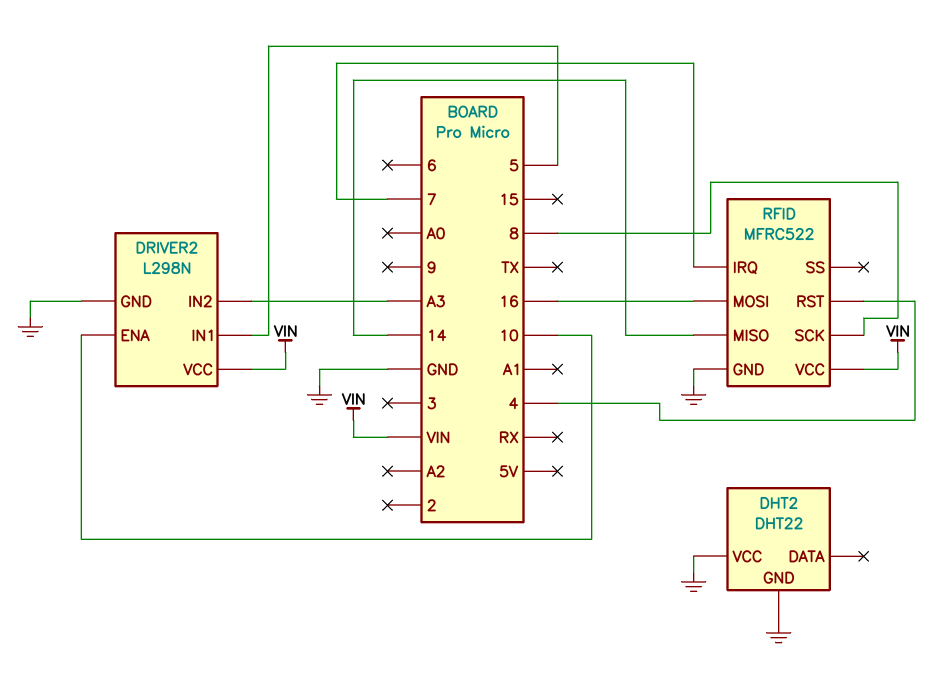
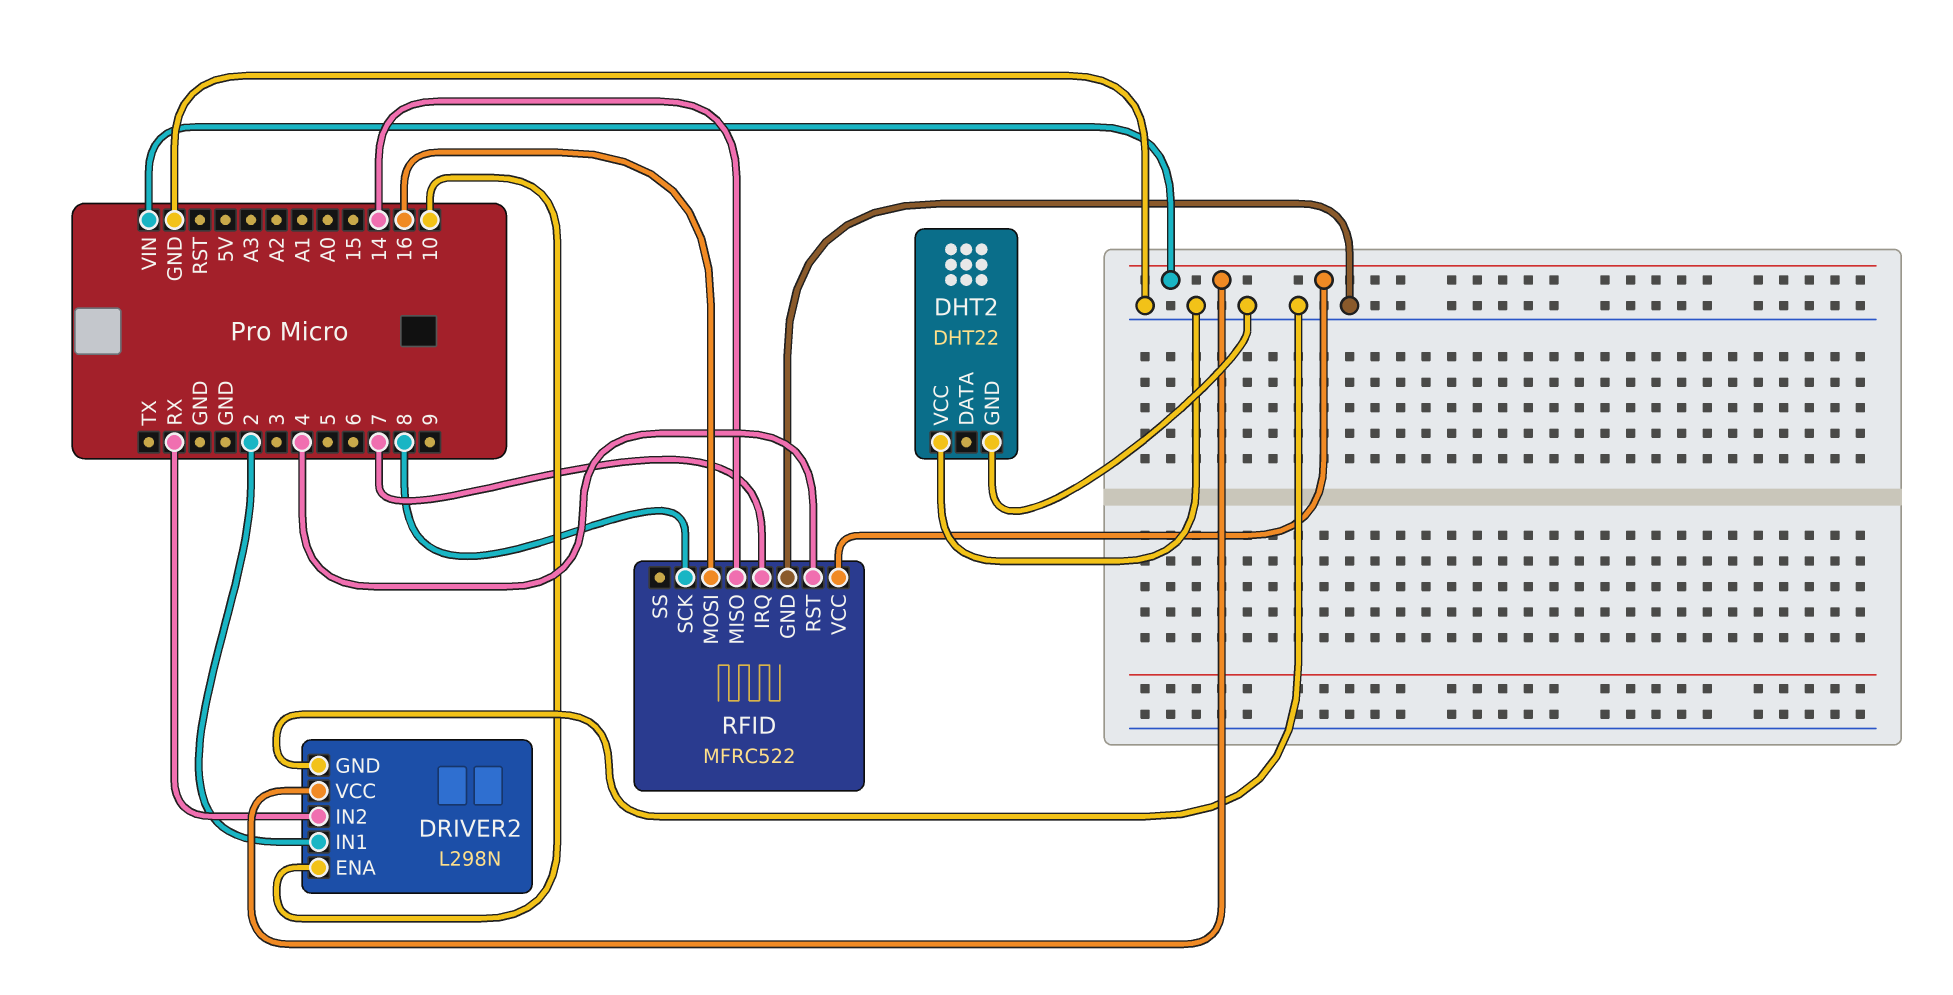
DRIVER2 pin IN1: 5 -> 2
DRIVER2 pin IN2: A3 -> RX

